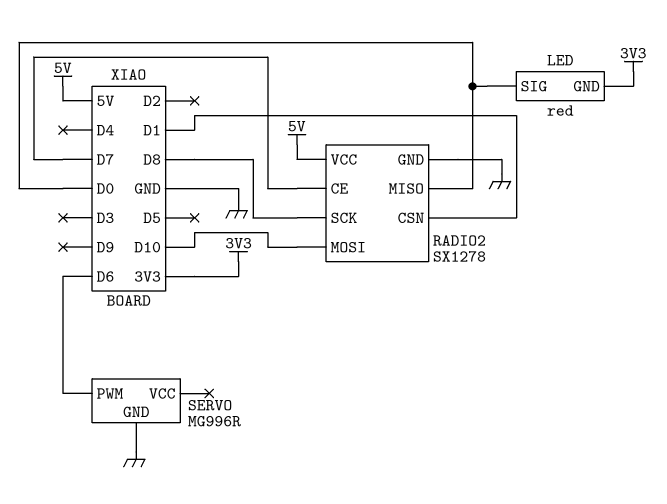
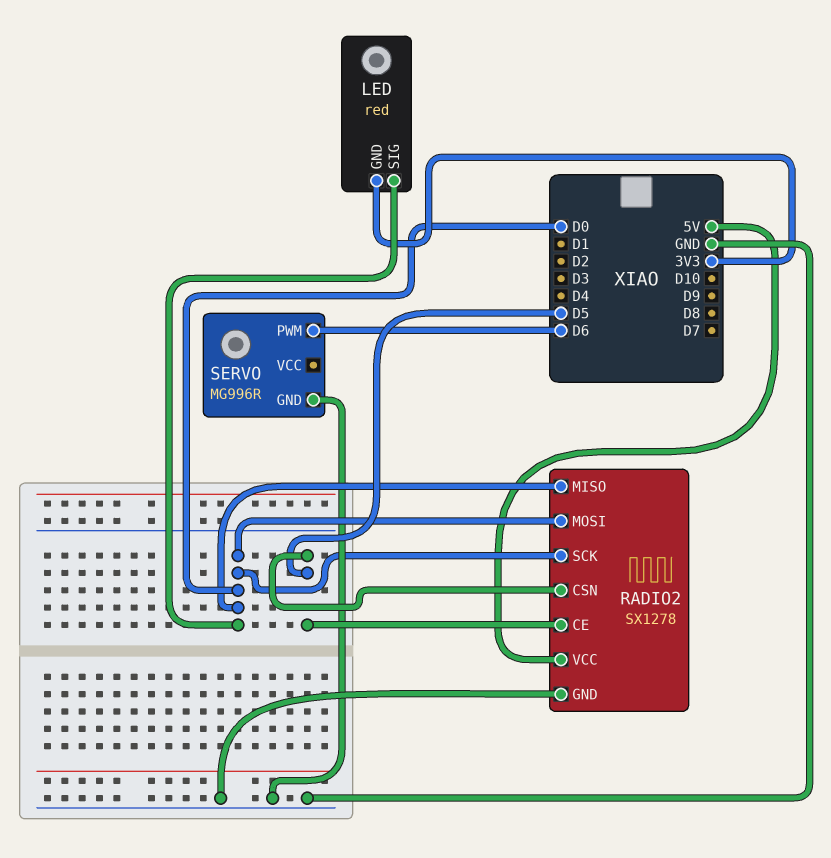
RADIO2 pin CE: D7 -> D5
RADIO2 pin CSN: D1 -> D5
RADIO2 pin MOSI: D10 -> D0
RADIO2 pin SCK: D8 -> D0

